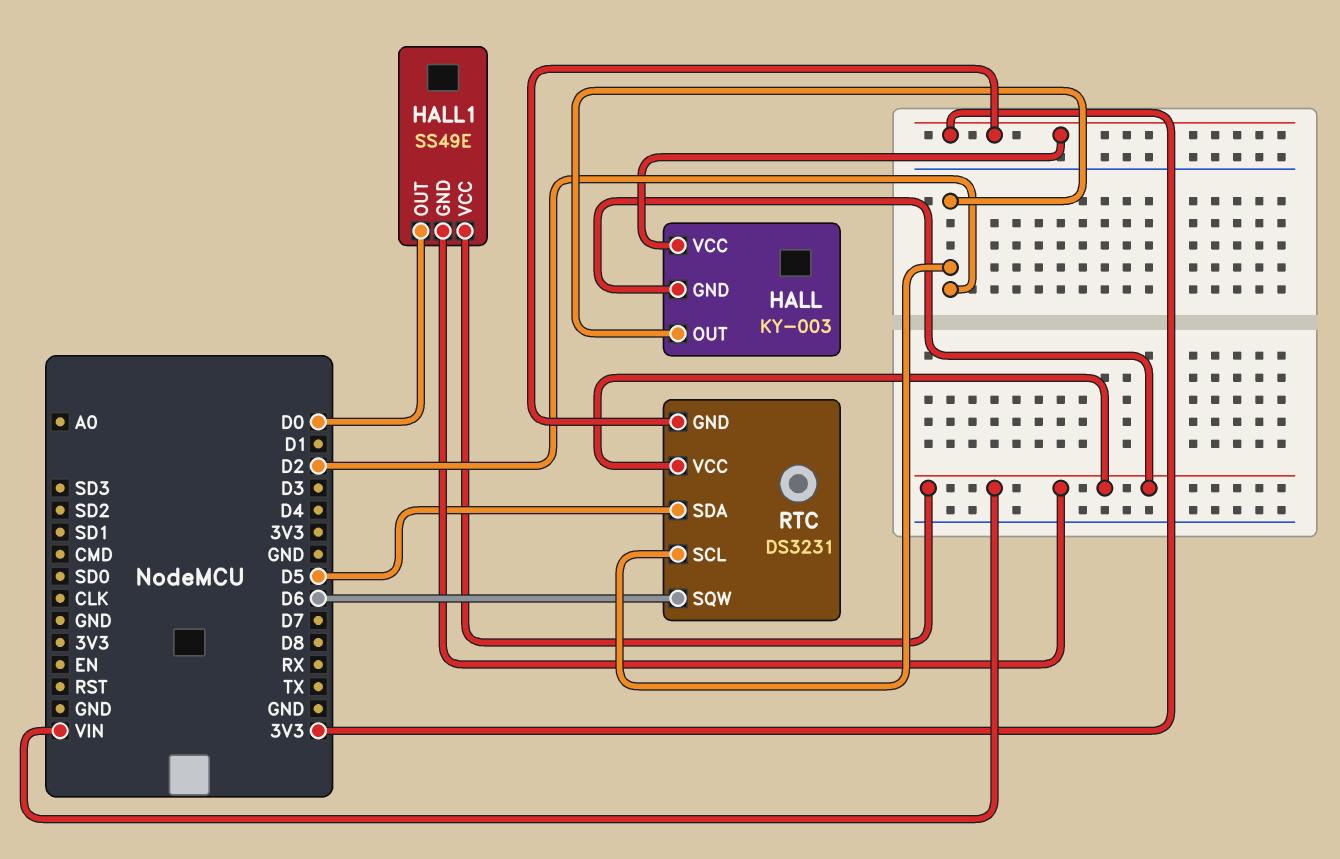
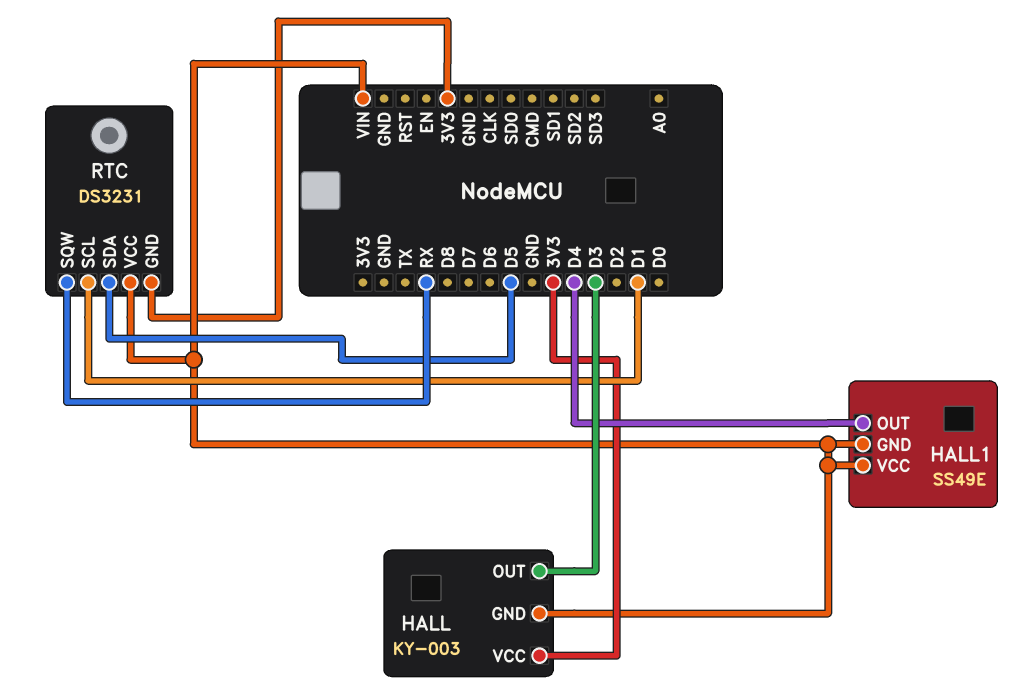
HALL pin OUT: D2 -> D3
HALL1 pin OUT: D0 -> D4
RTC pin SCL: D2 -> D1
RTC pin SQW: D6 -> RX

